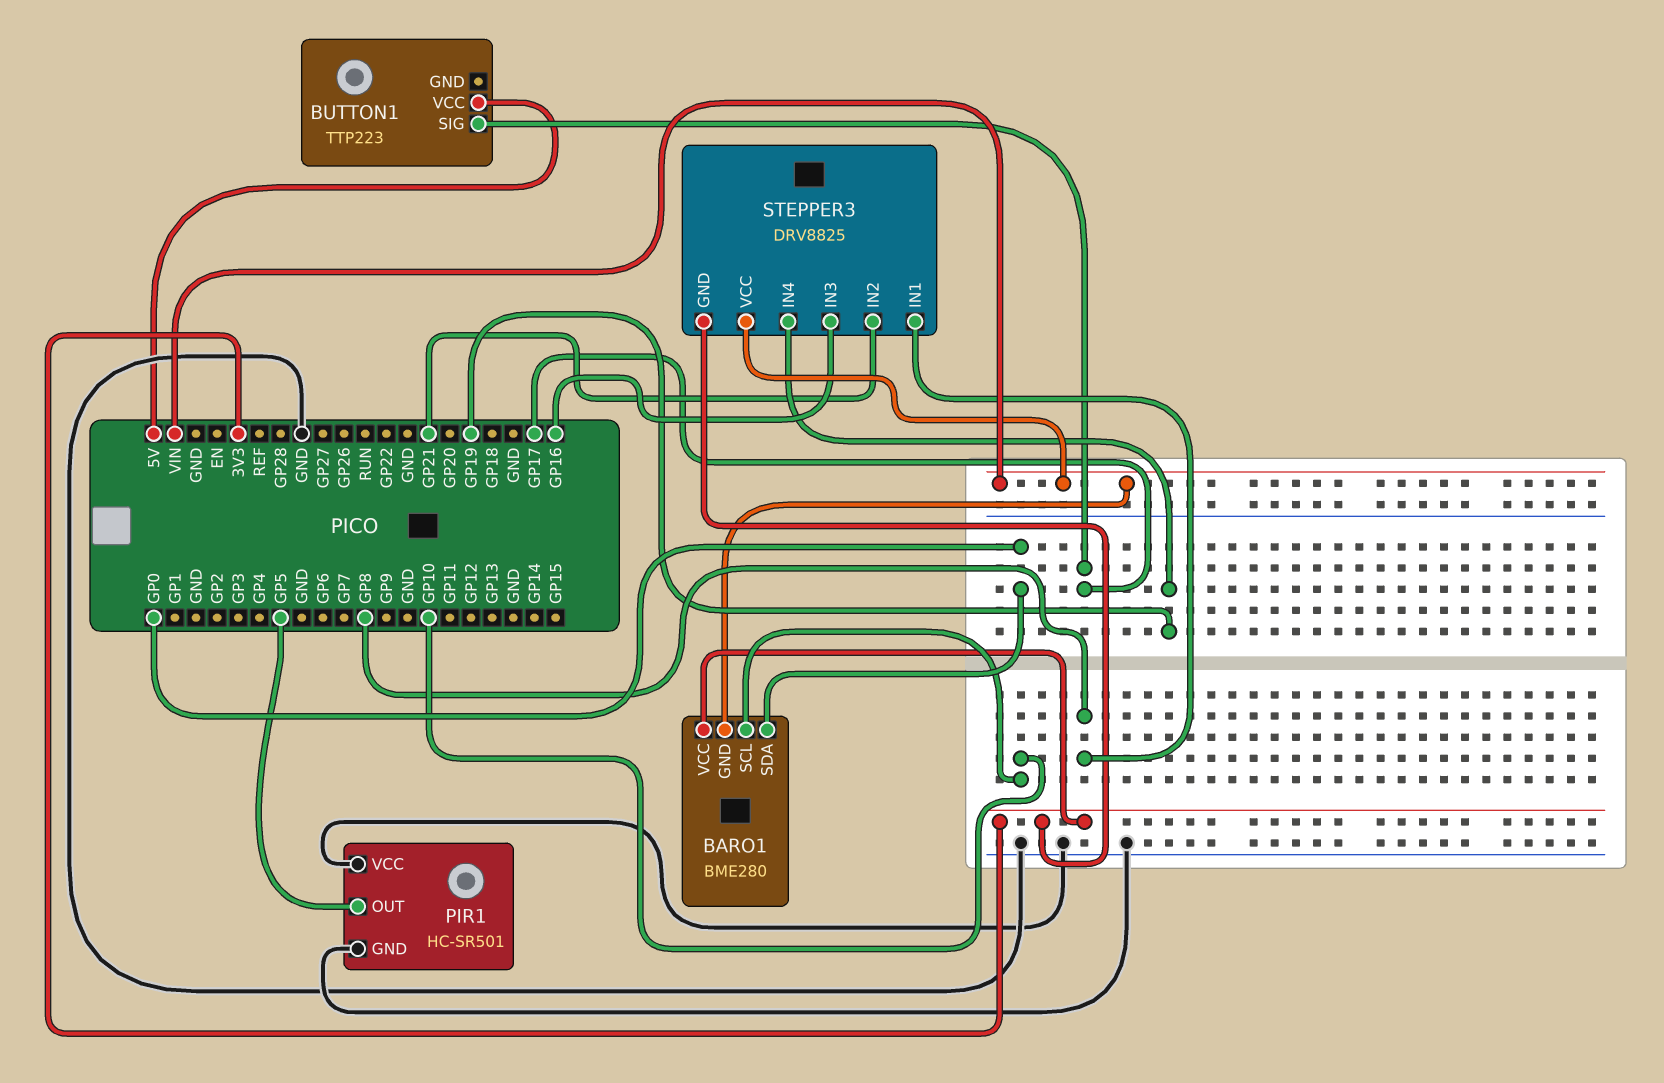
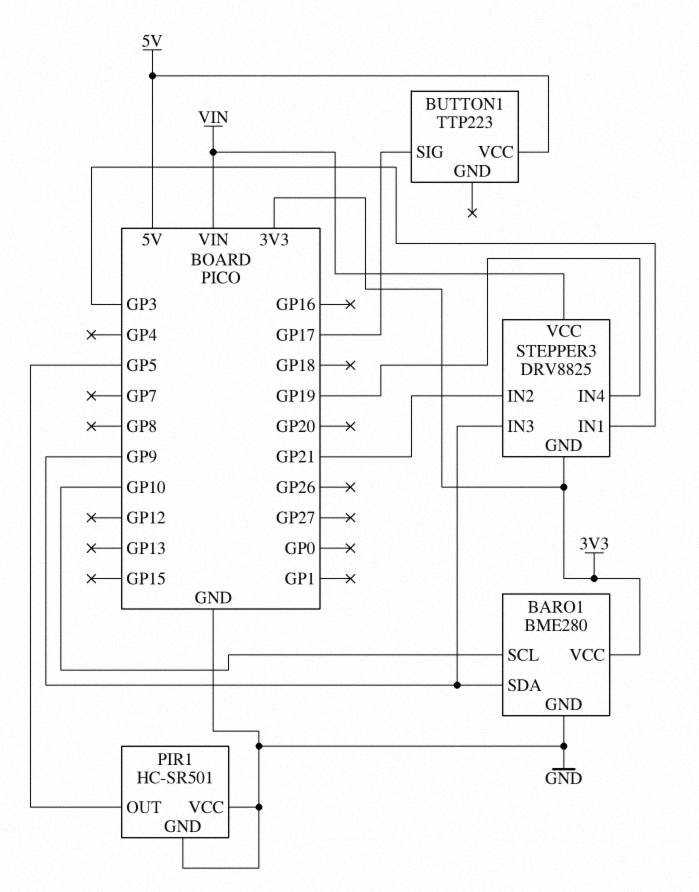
BARO1 pin GND: VIN -> GND
BARO1 pin SDA: GP0 -> GP9
STEPPER3 pin IN1: GP8 -> GP3
STEPPER3 pin IN3: GP16 -> GP9

